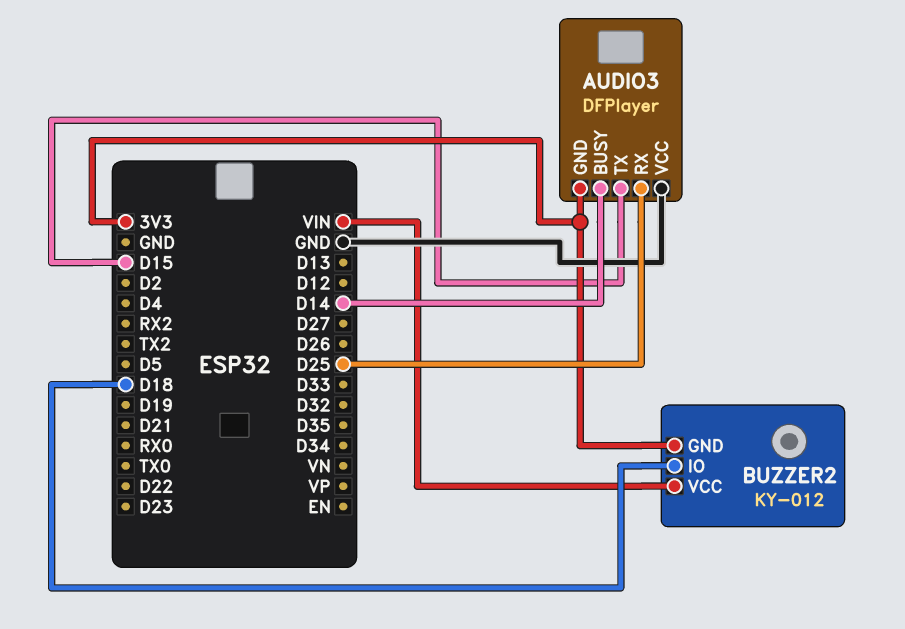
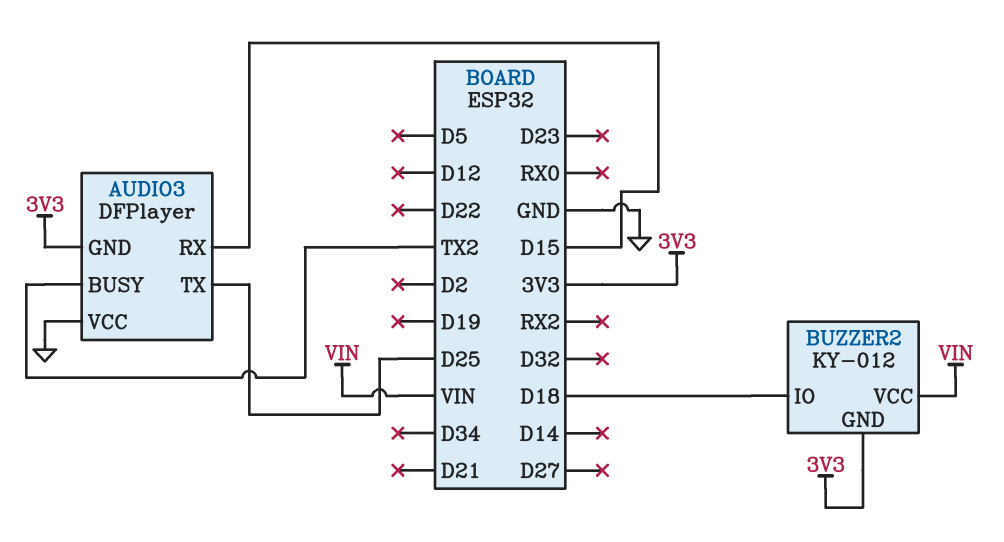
AUDIO3 pin BUSY: D14 -> TX2
AUDIO3 pin RX: D25 -> D15
AUDIO3 pin TX: D15 -> D25

